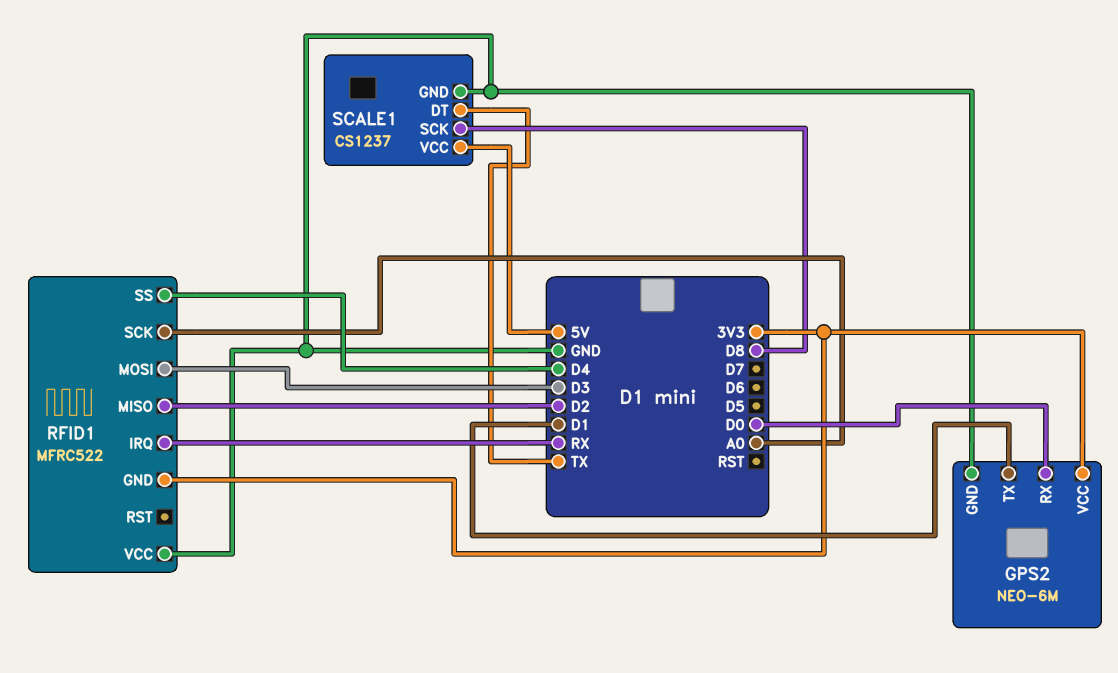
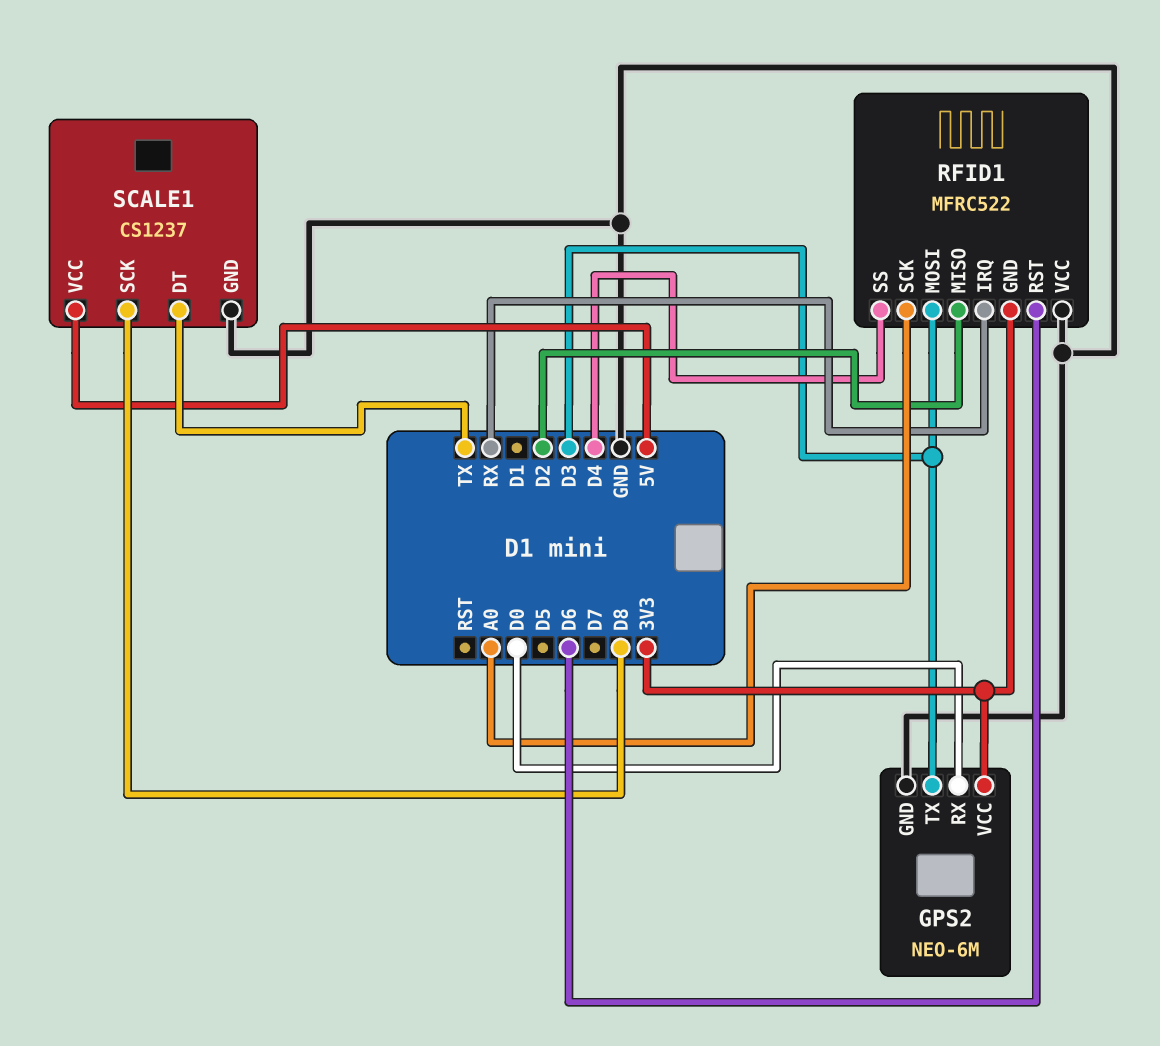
GPS2 pin TX: D1 -> D3
RFID1 pin RST: none -> D6

